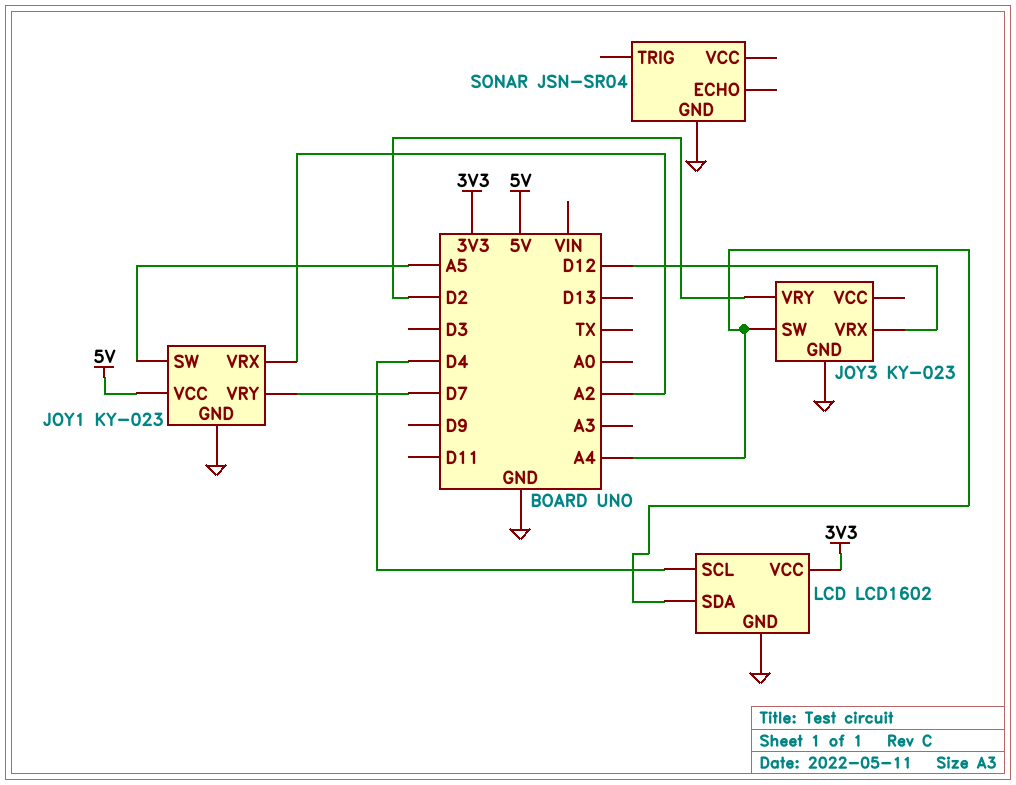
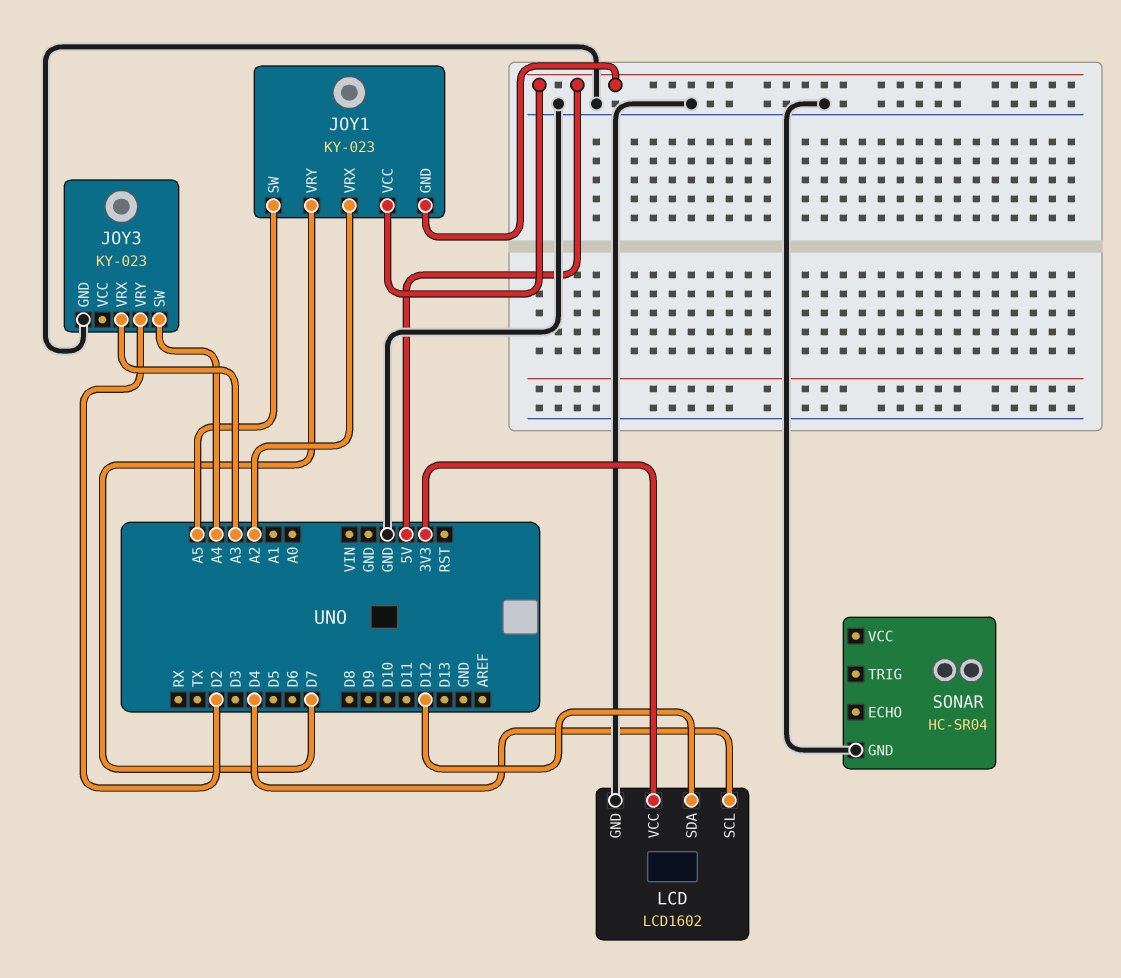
JOY1 pin GND: GND -> 5V
JOY3 pin VRX: D12 -> A3
LCD pin SDA: A4 -> D12
SONAR: JSN-SR04 -> HC-SR04

